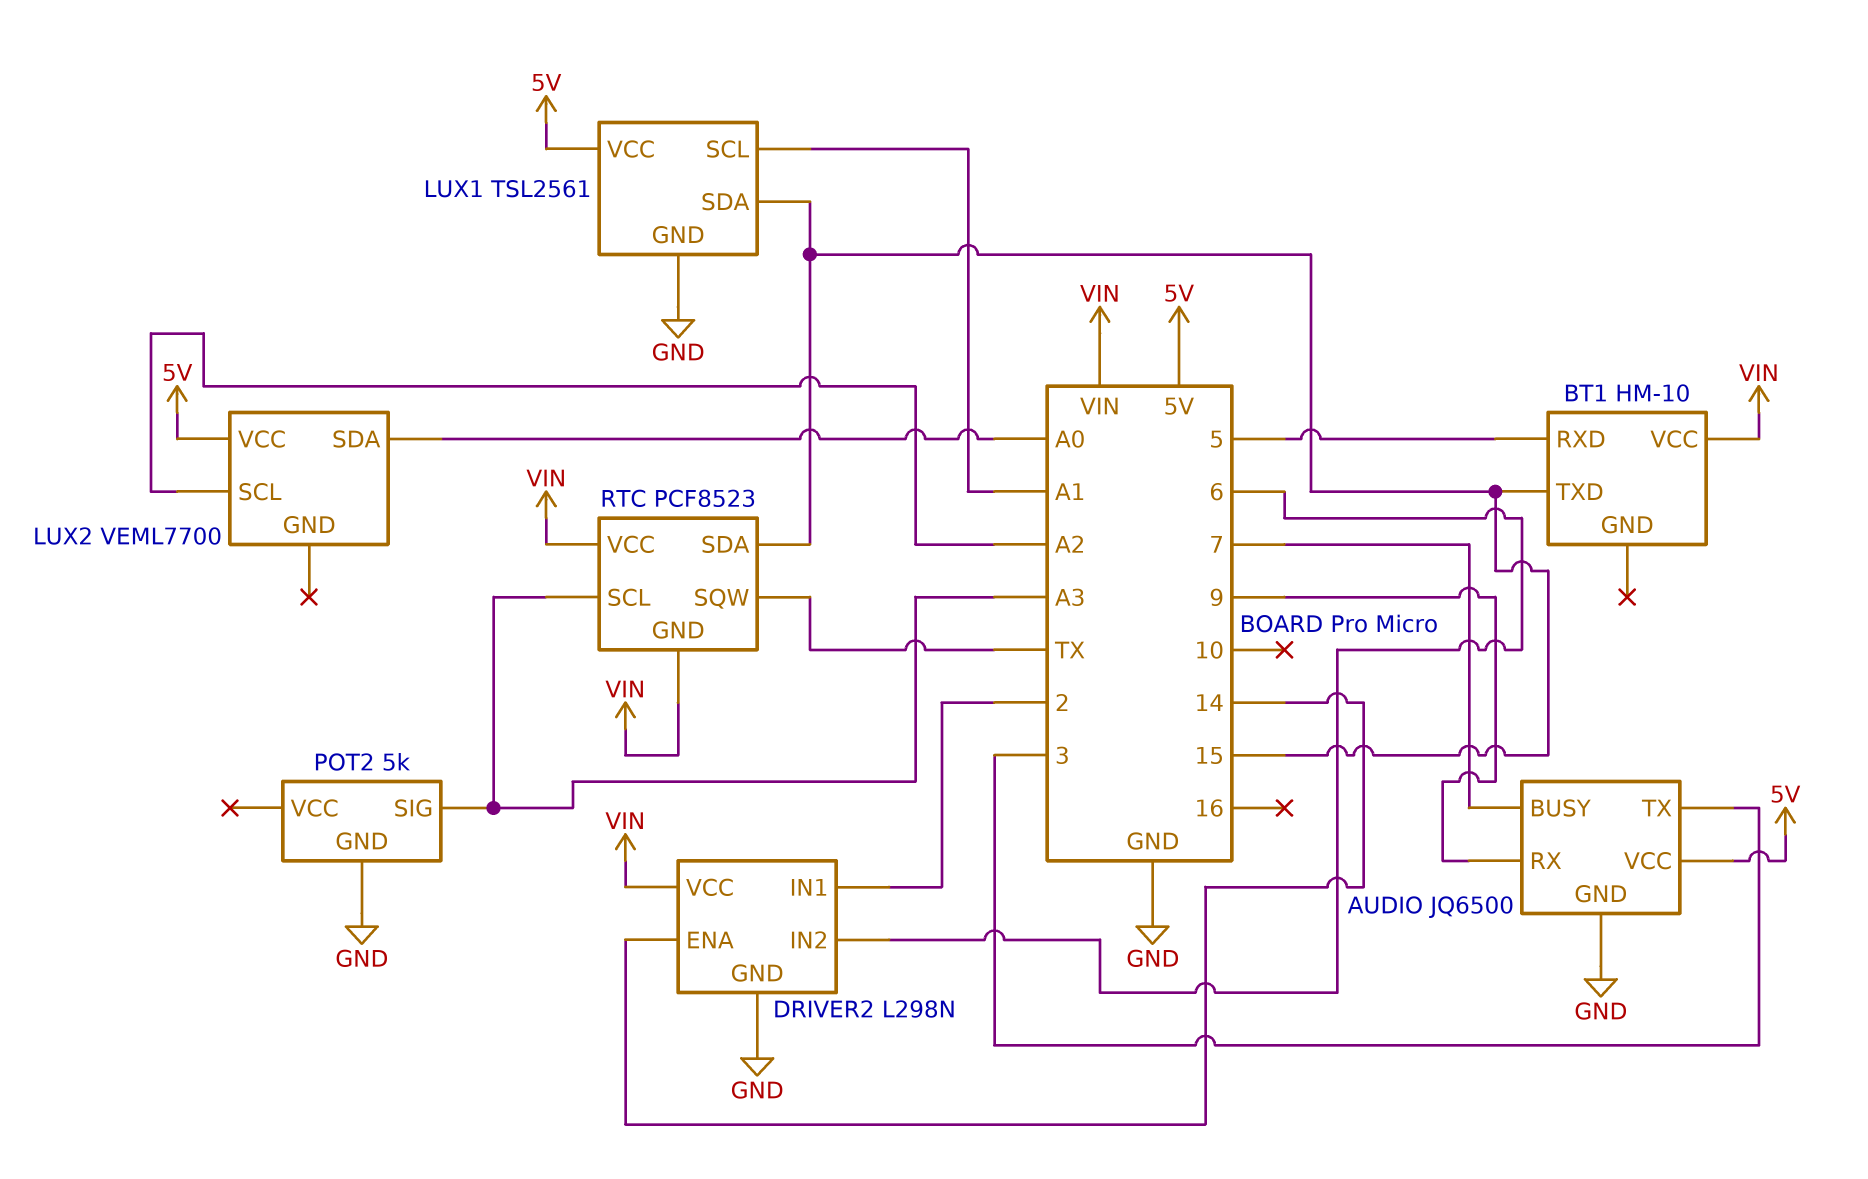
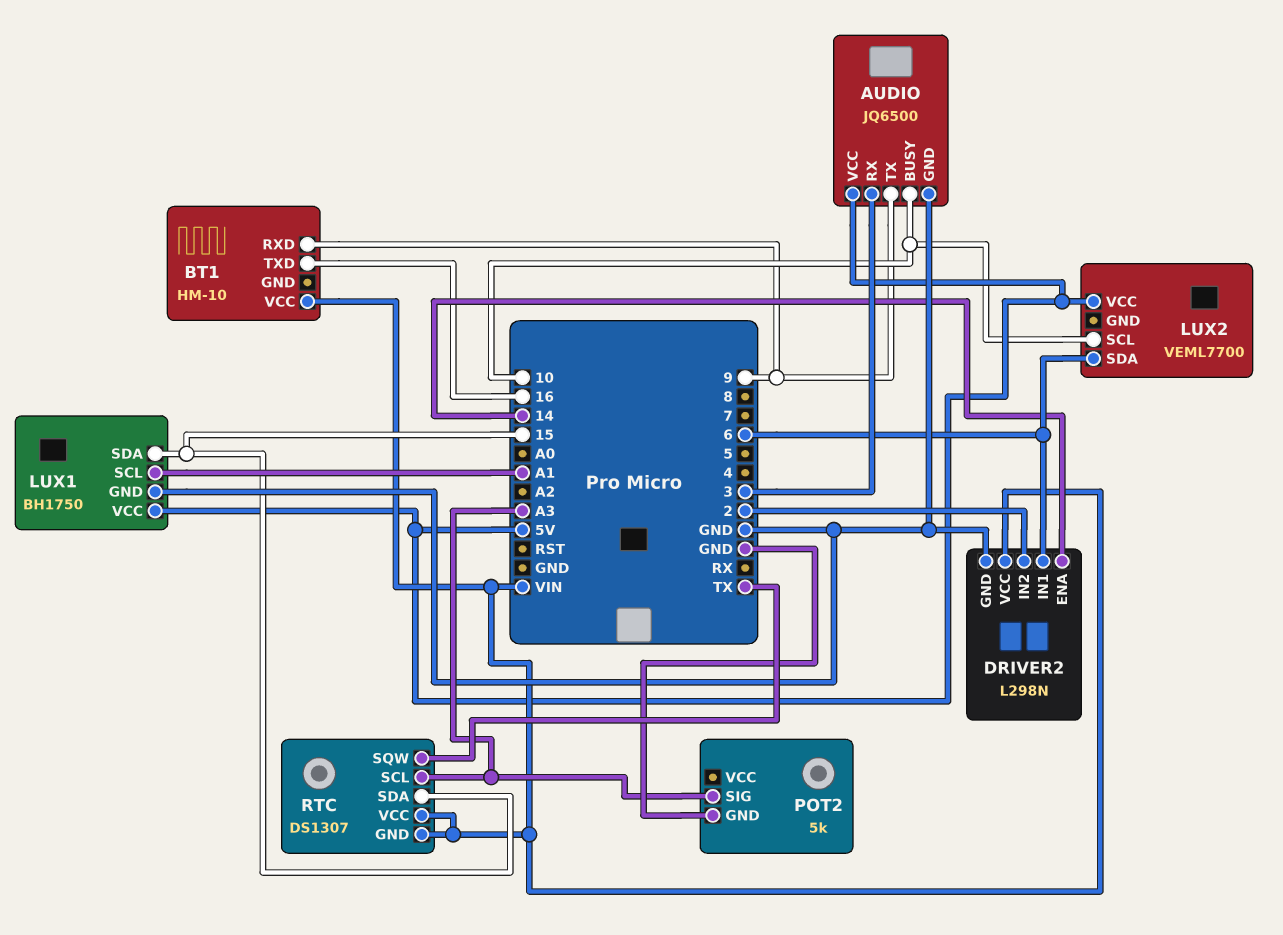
AUDIO pin BUSY: 7 -> 10
AUDIO pin RX: 9 -> 3
AUDIO pin TX: 3 -> 9
BT1 pin RXD: 5 -> 9
BT1 pin TXD: 15 -> 16
DRIVER2 pin IN1: 2 -> 6
DRIVER2 pin IN2: 6 -> 2
LUX1: TSL2561 -> BH1750
LUX2 pin SCL: A2 -> 10
LUX2 pin SDA: A0 -> 6
RTC: PCF8523 -> DS1307

